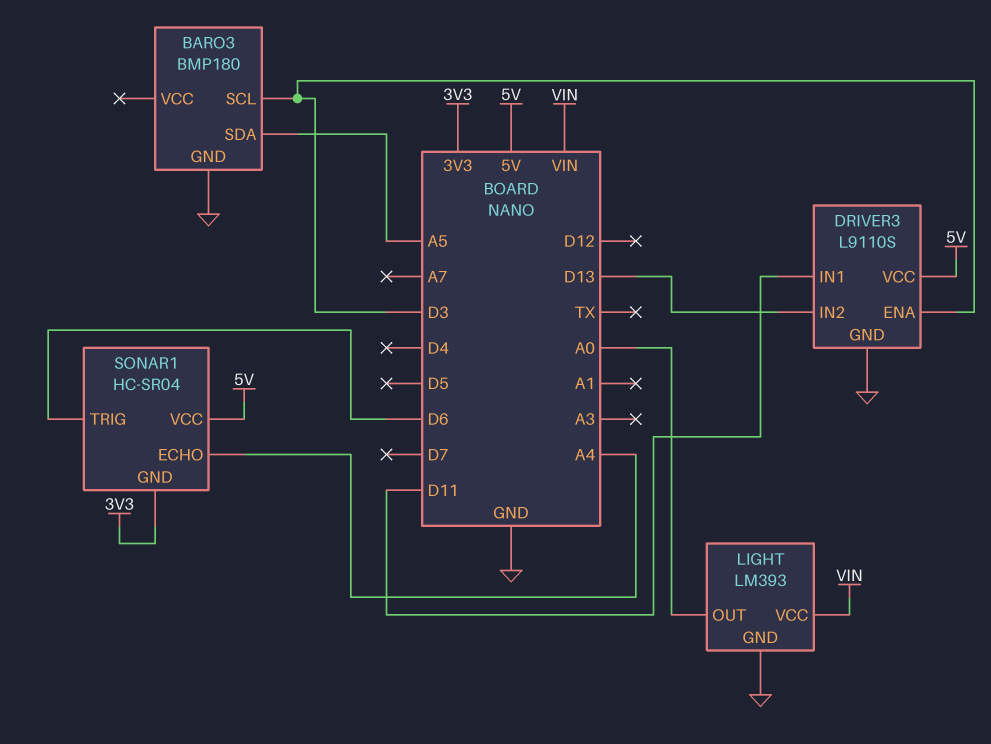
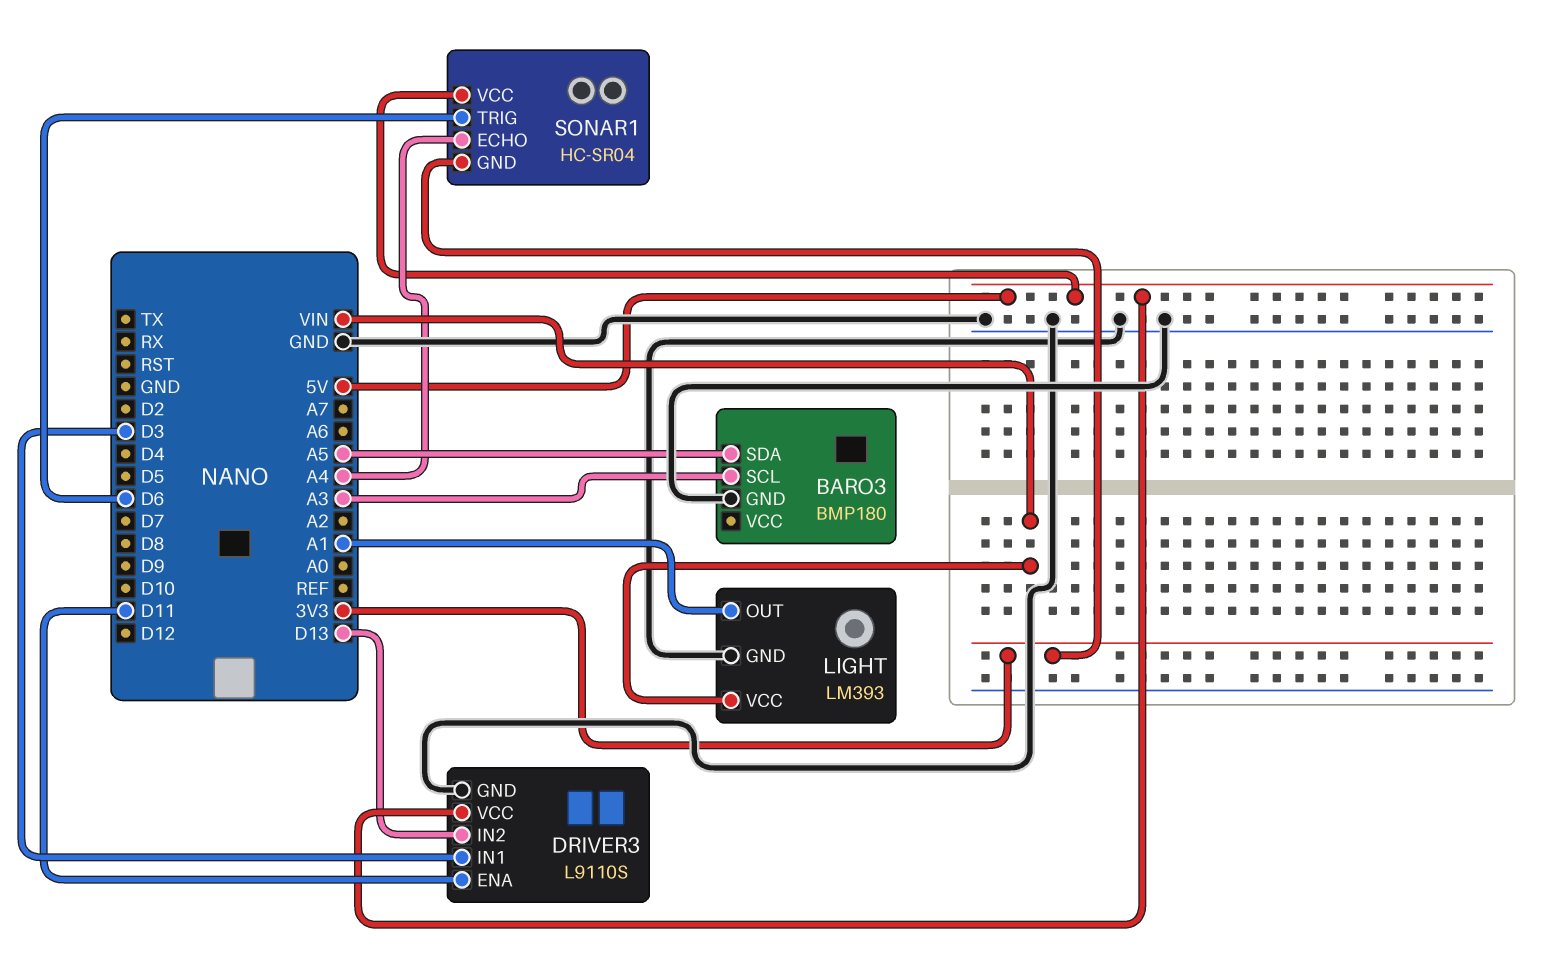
BARO3 pin SCL: D3 -> A3
DRIVER3 pin ENA: D3 -> D11
DRIVER3 pin IN1: D11 -> D3
LIGHT pin OUT: A0 -> A1

